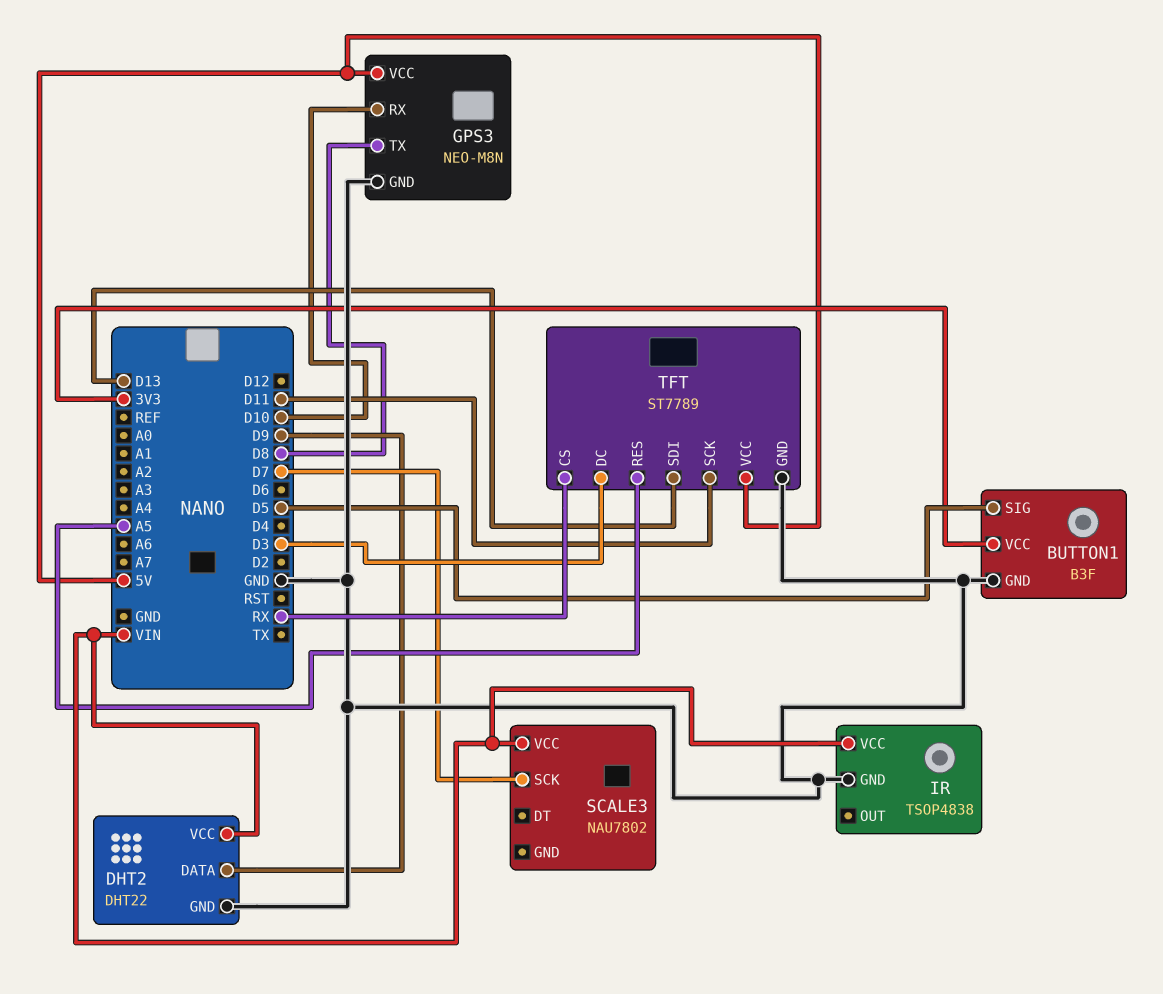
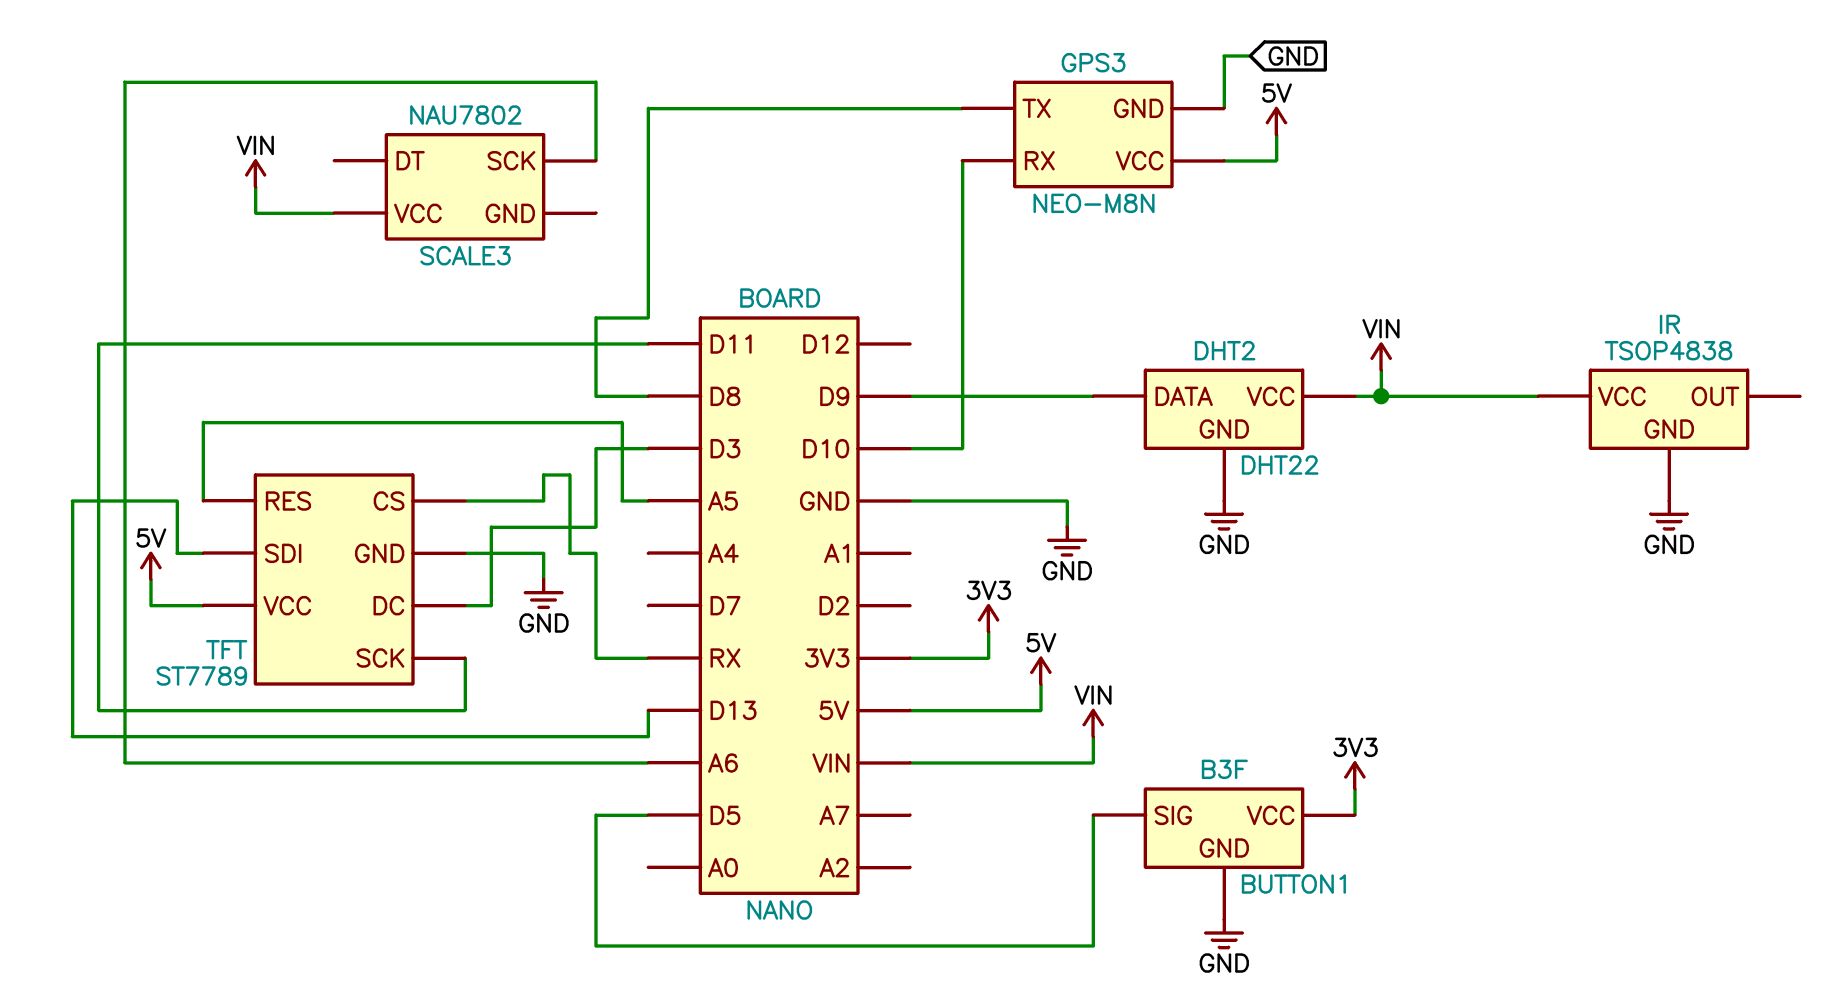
SCALE3 pin SCK: D7 -> A6

